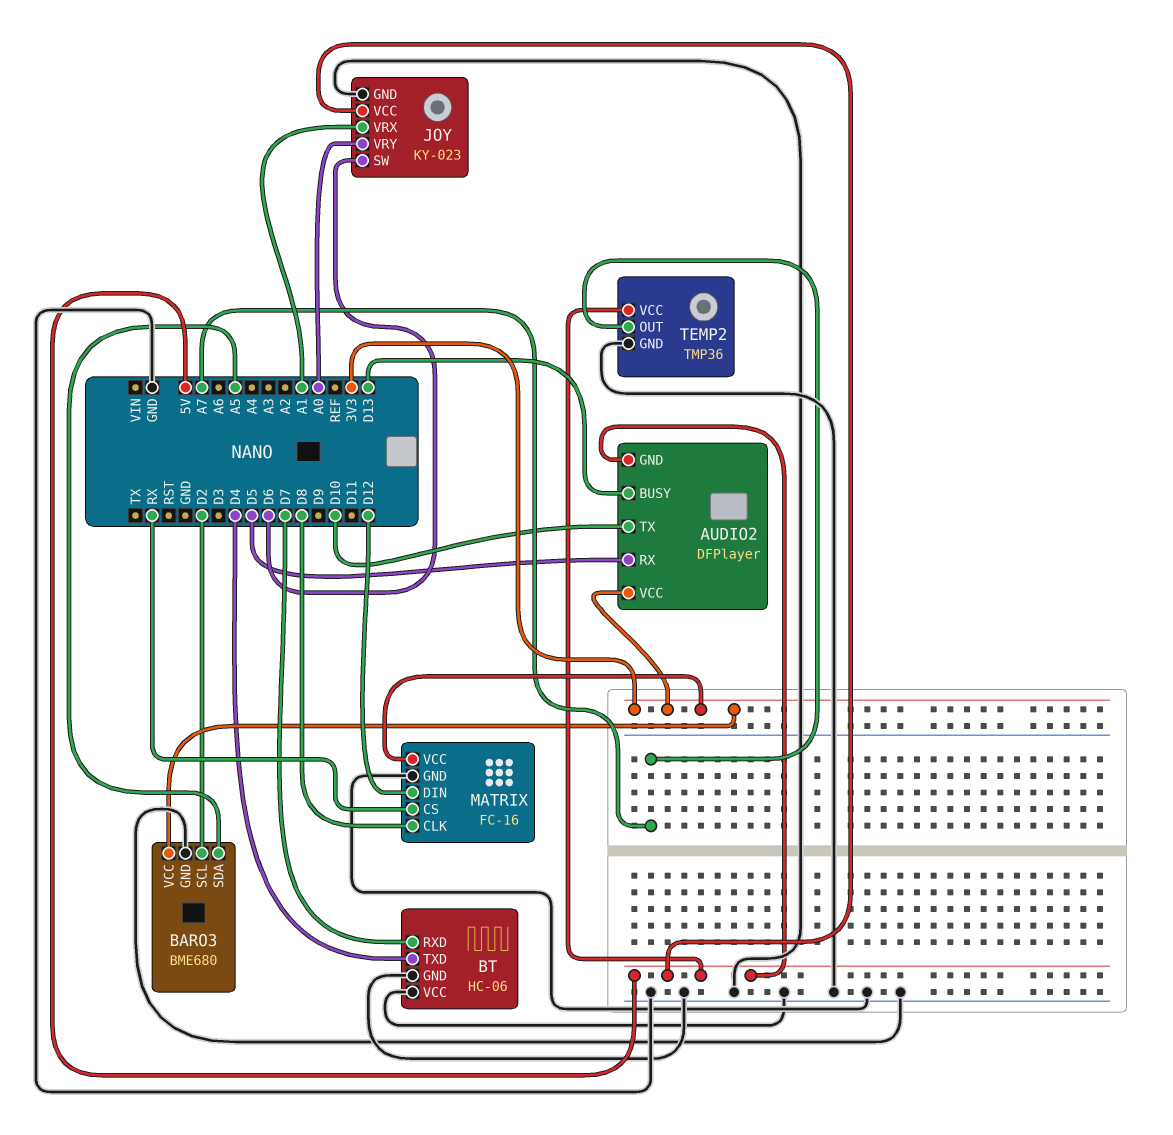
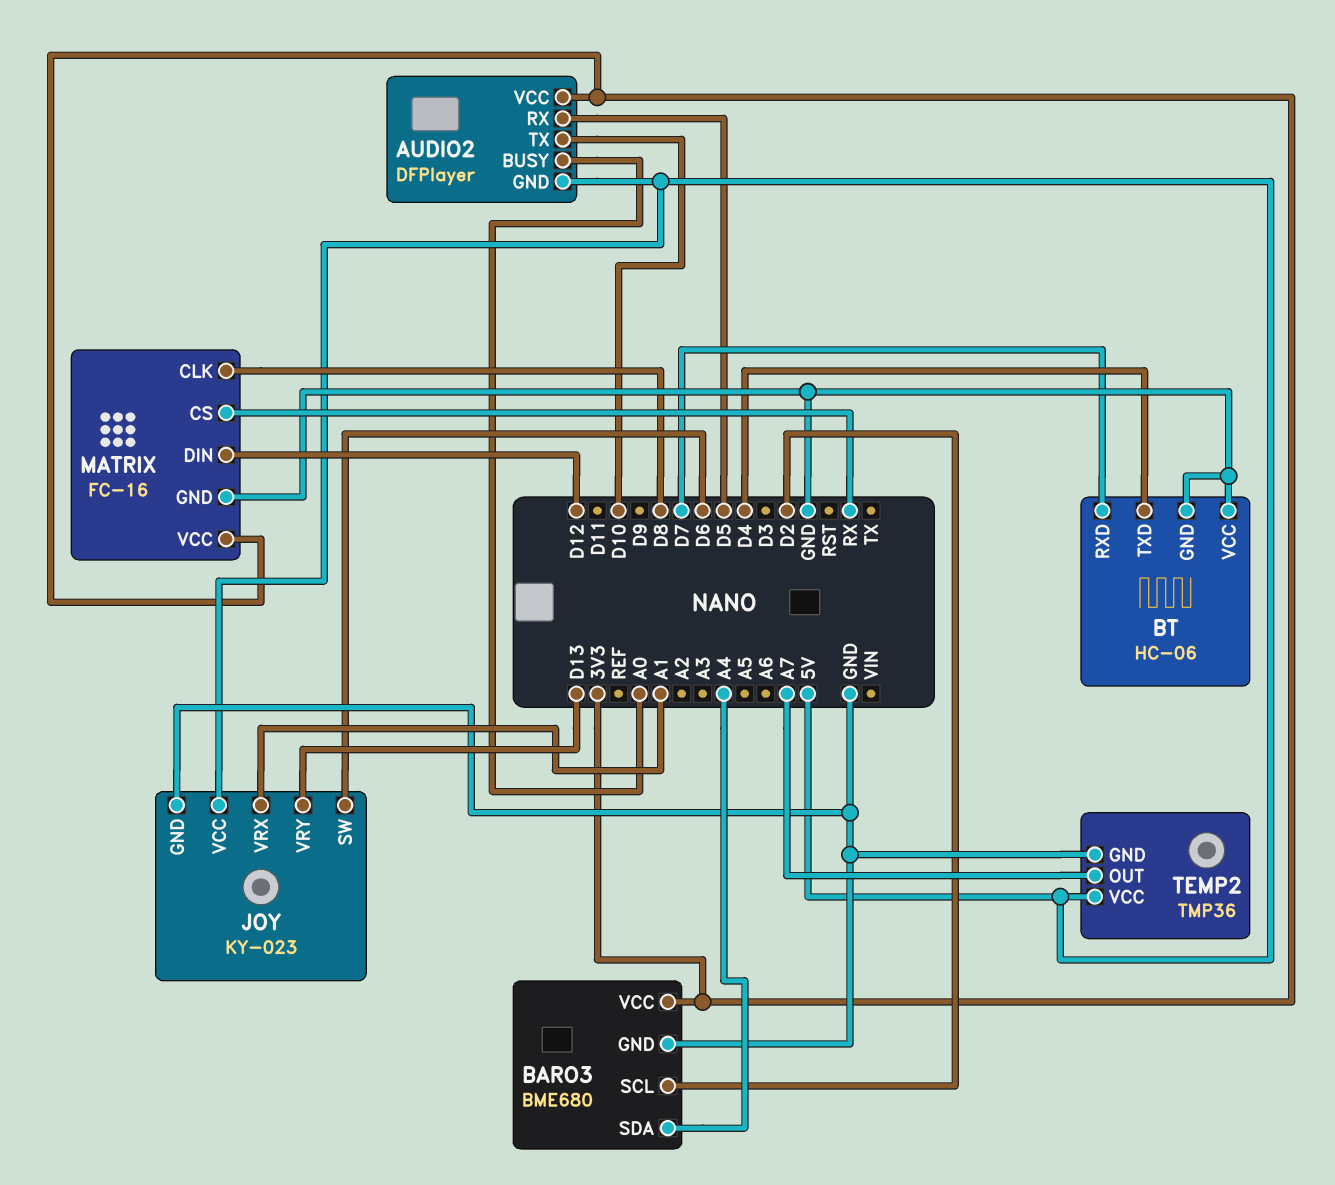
AUDIO2 pin BUSY: D13 -> A0
BARO3 pin SDA: A5 -> A4
JOY pin VRY: A0 -> D13

